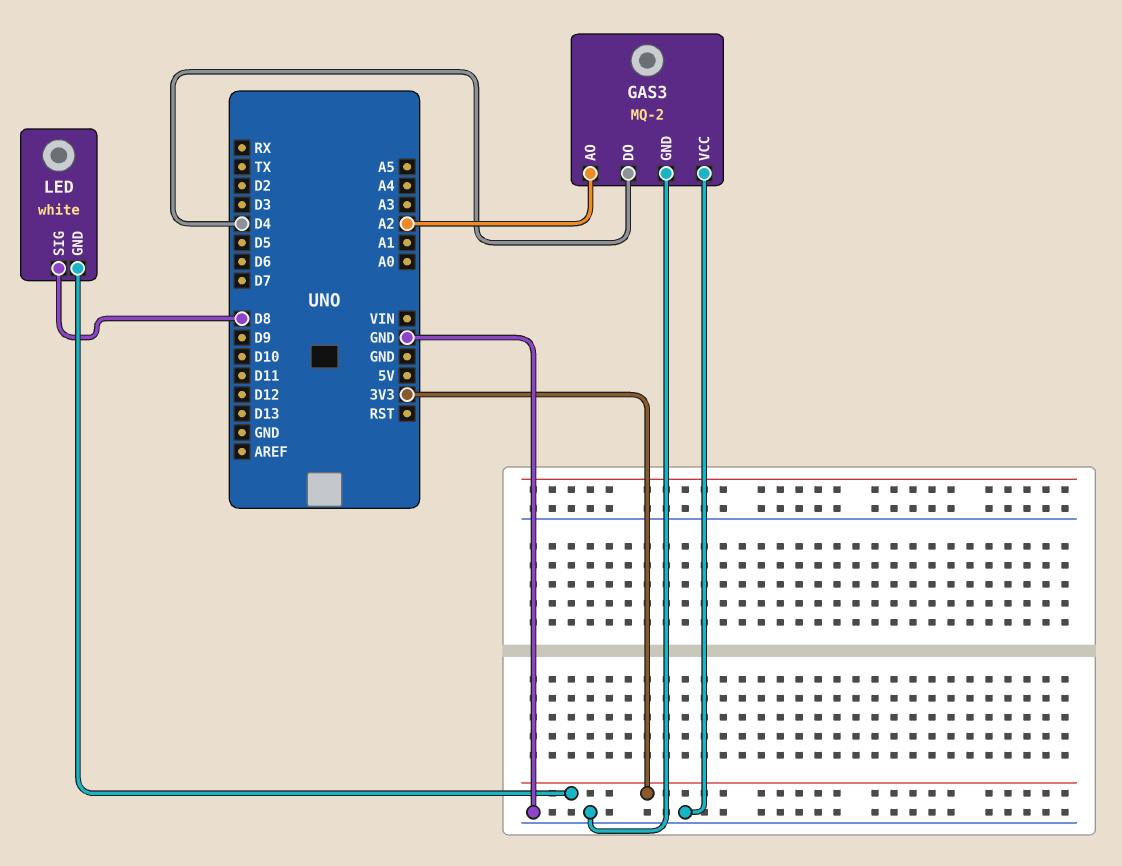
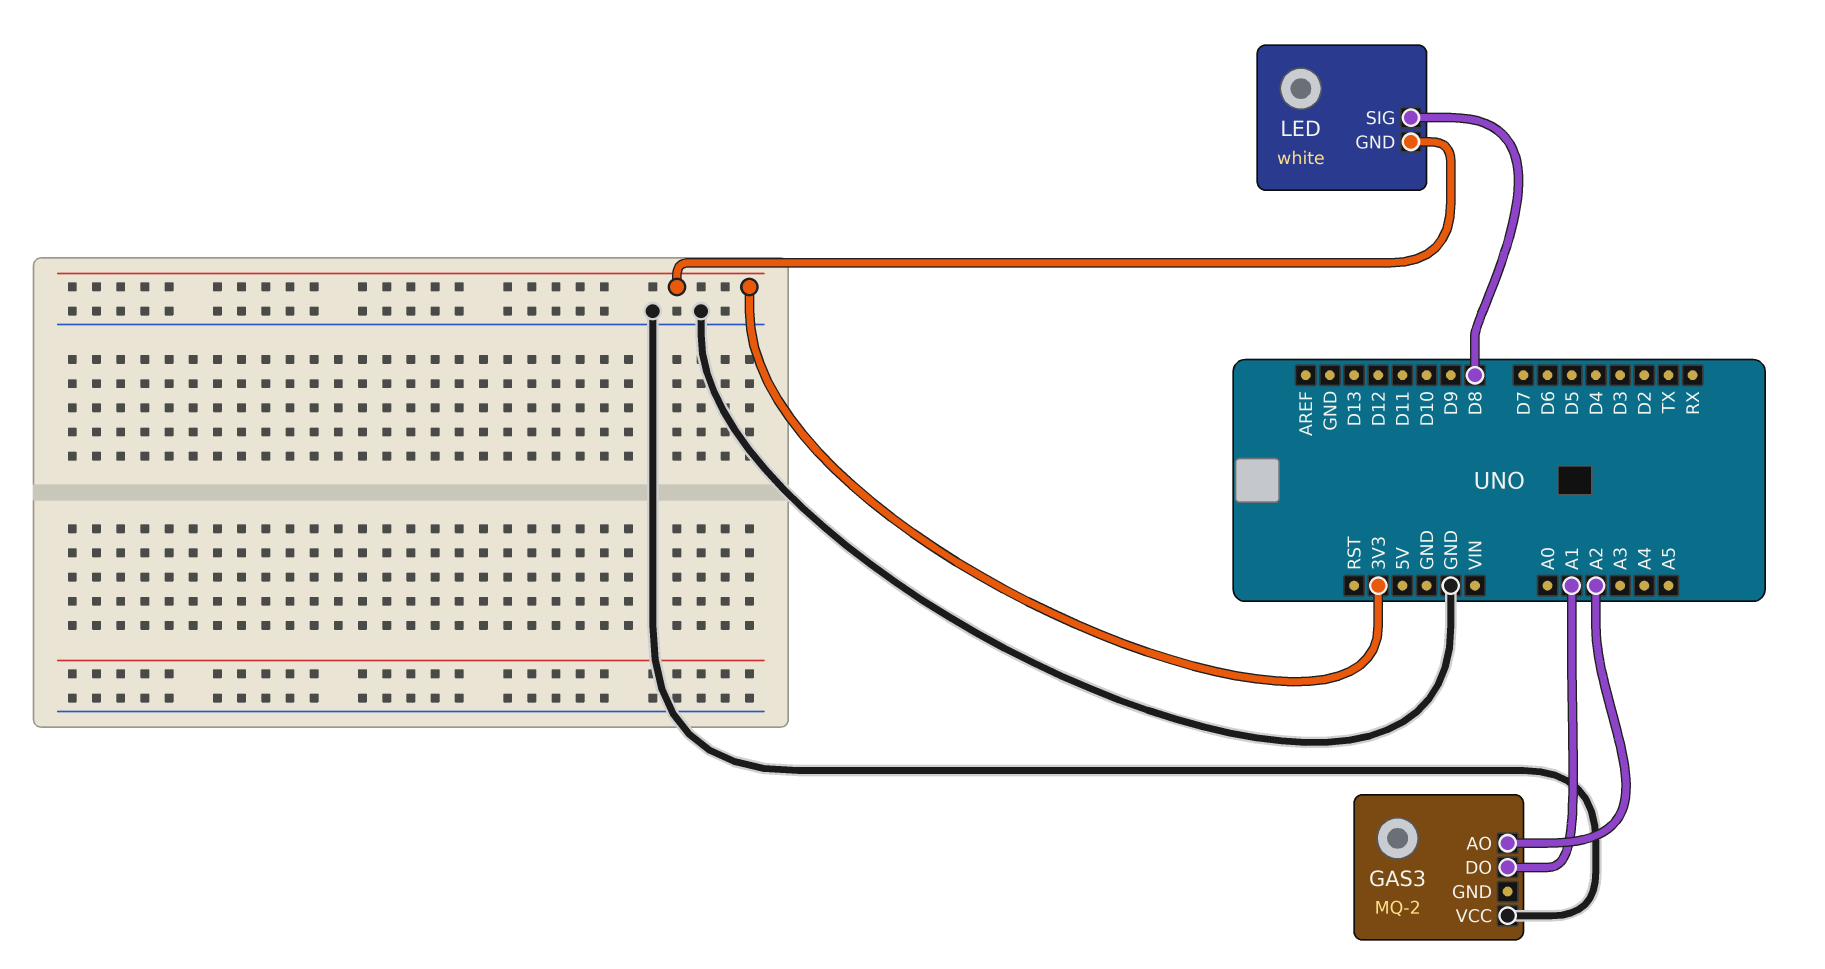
GAS3 pin DO: D4 -> A1
GAS3 pin GND: GND -> none

